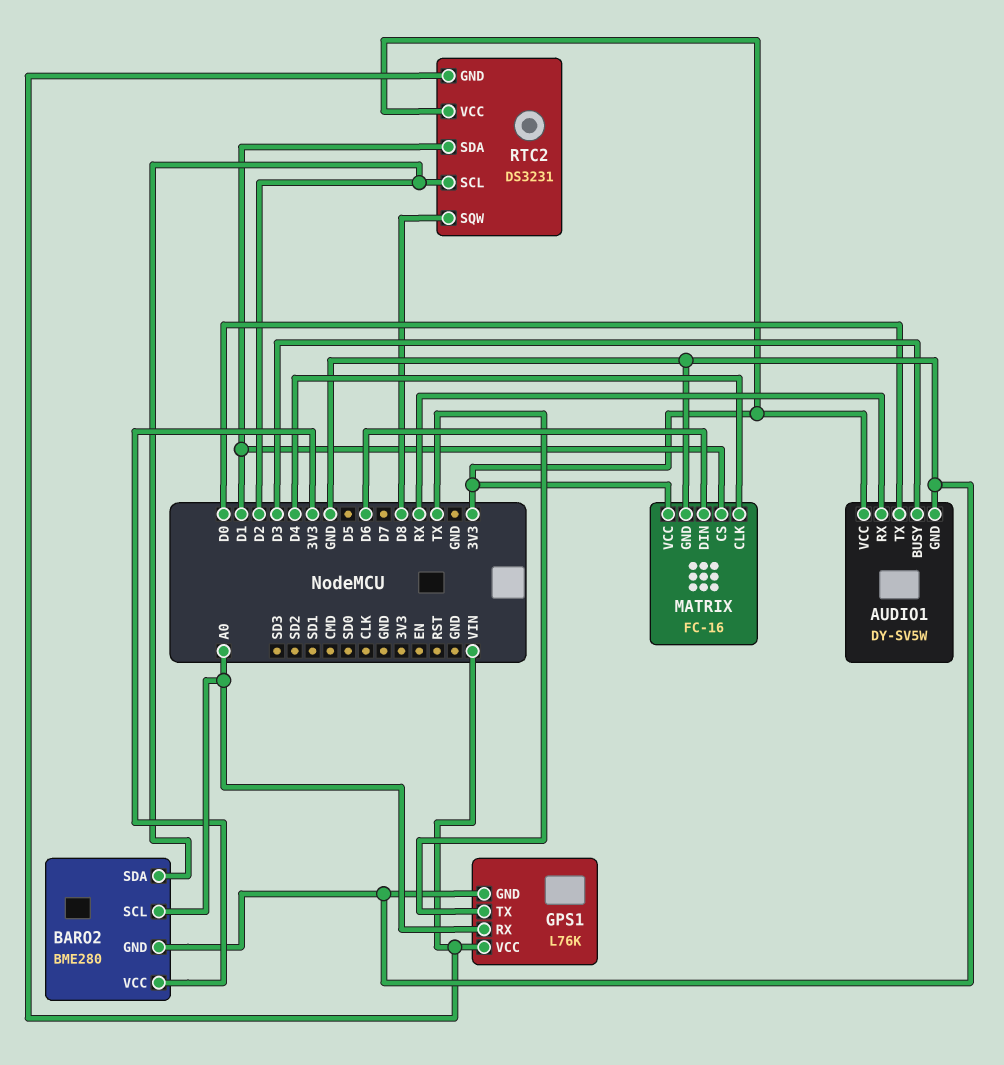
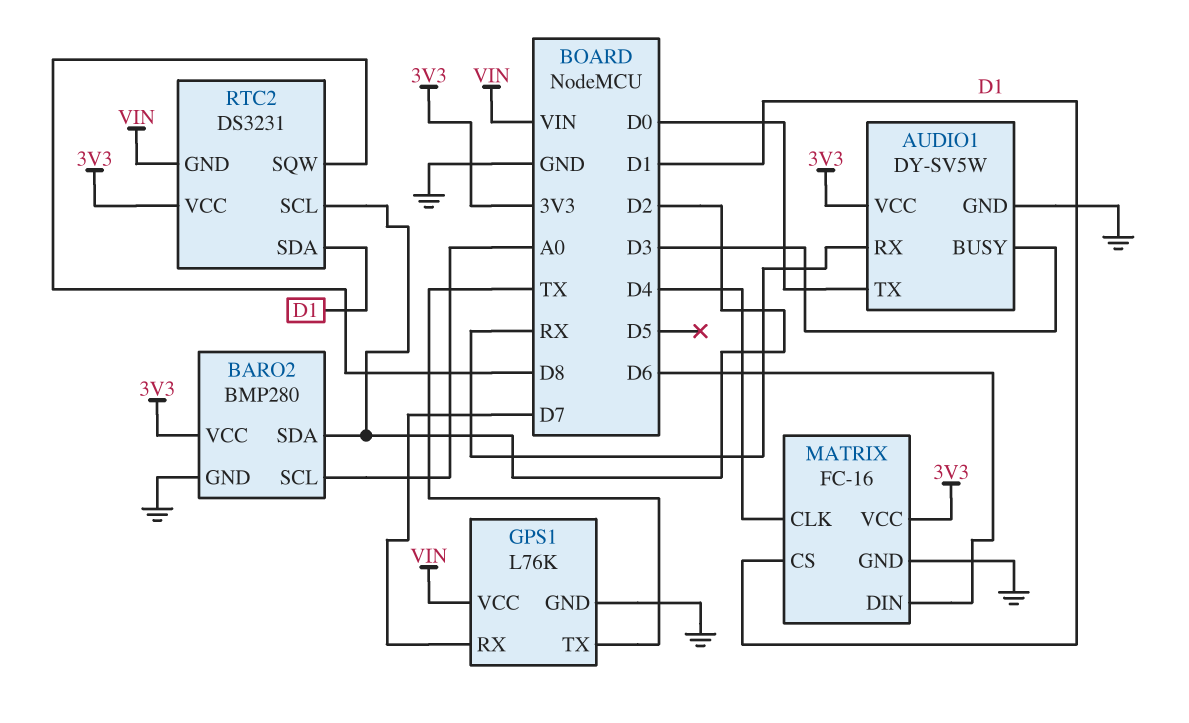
BARO2: BME280 -> BMP280
GPS1 pin RX: A0 -> D7

